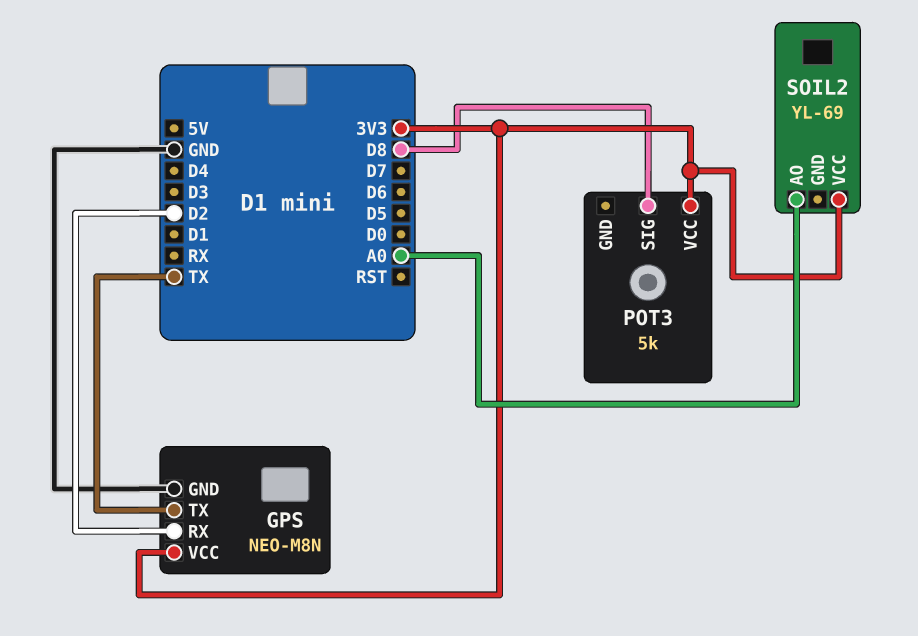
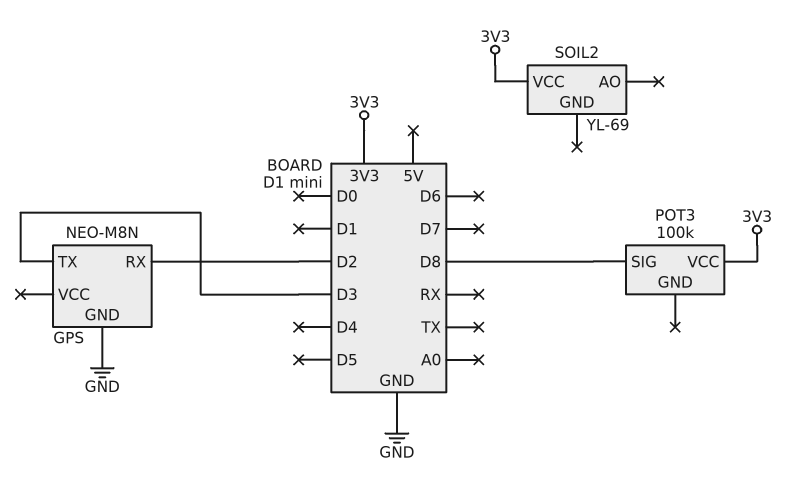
GPS pin TX: TX -> D3
GPS pin VCC: 3V3 -> none
POT3: 5k -> 100k
SOIL2 pin AO: A0 -> none

